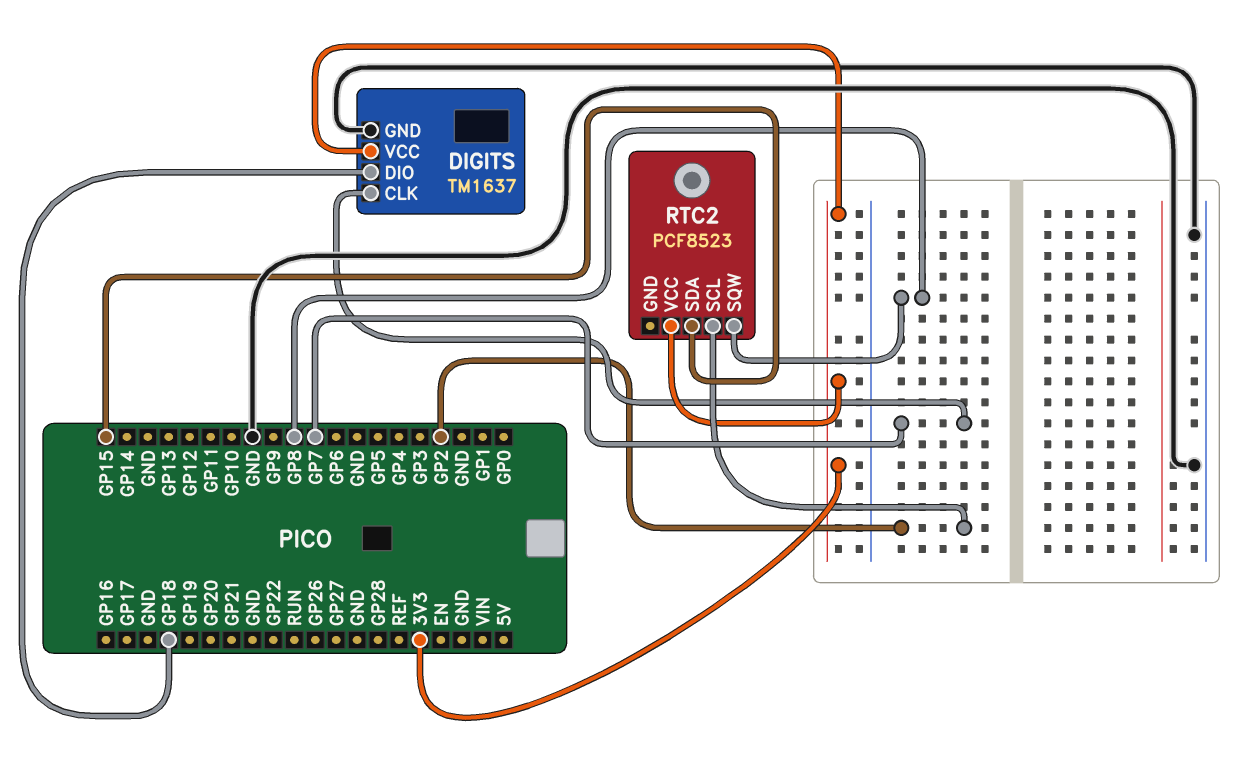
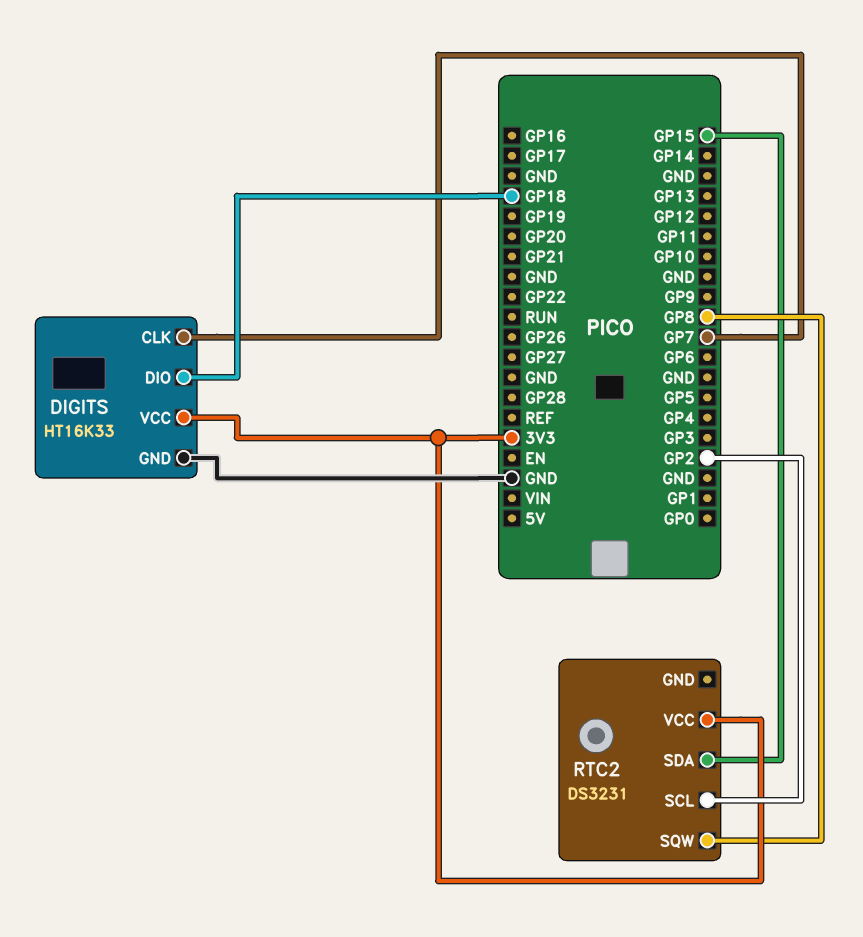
DIGITS: TM1637 -> HT16K33
RTC2: PCF8523 -> DS3231

